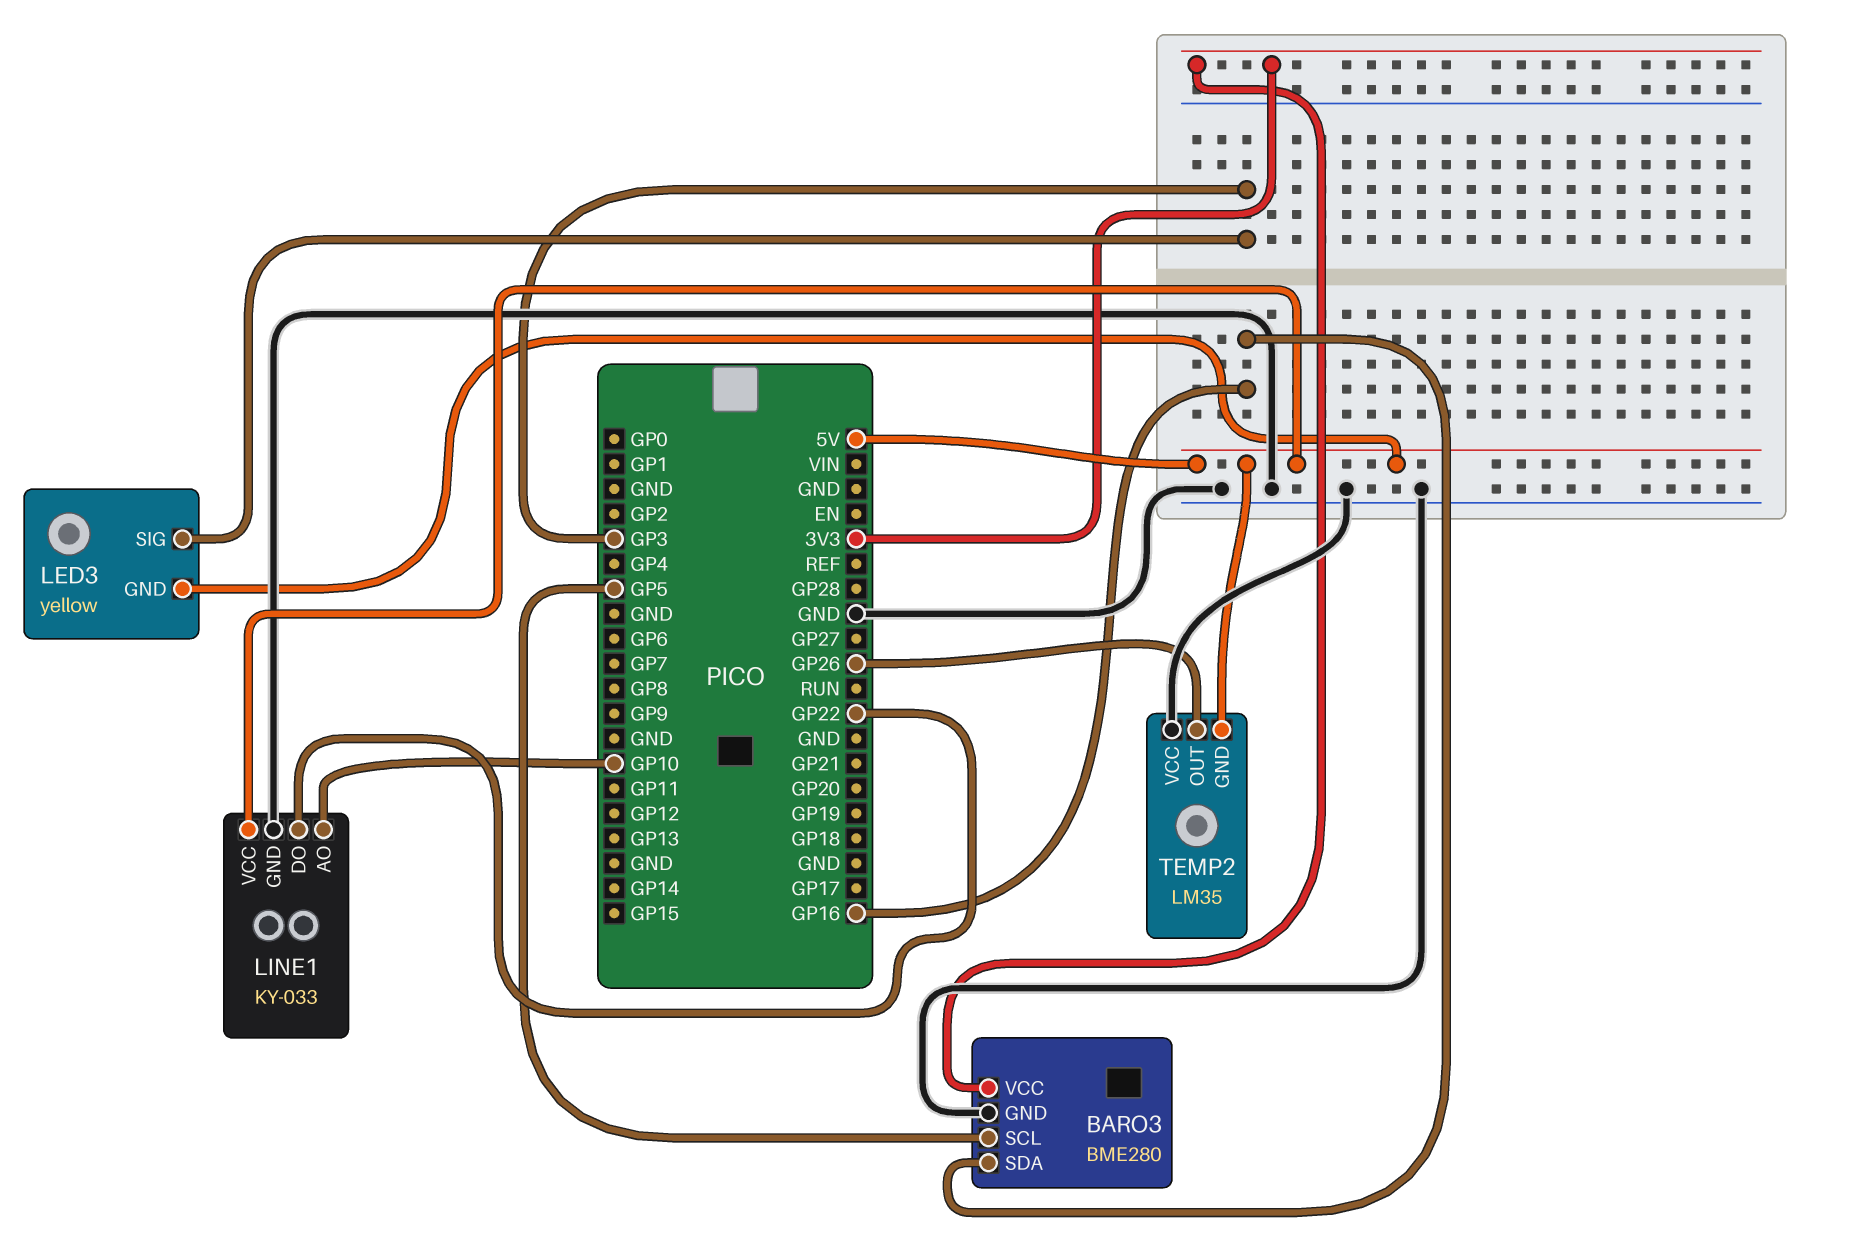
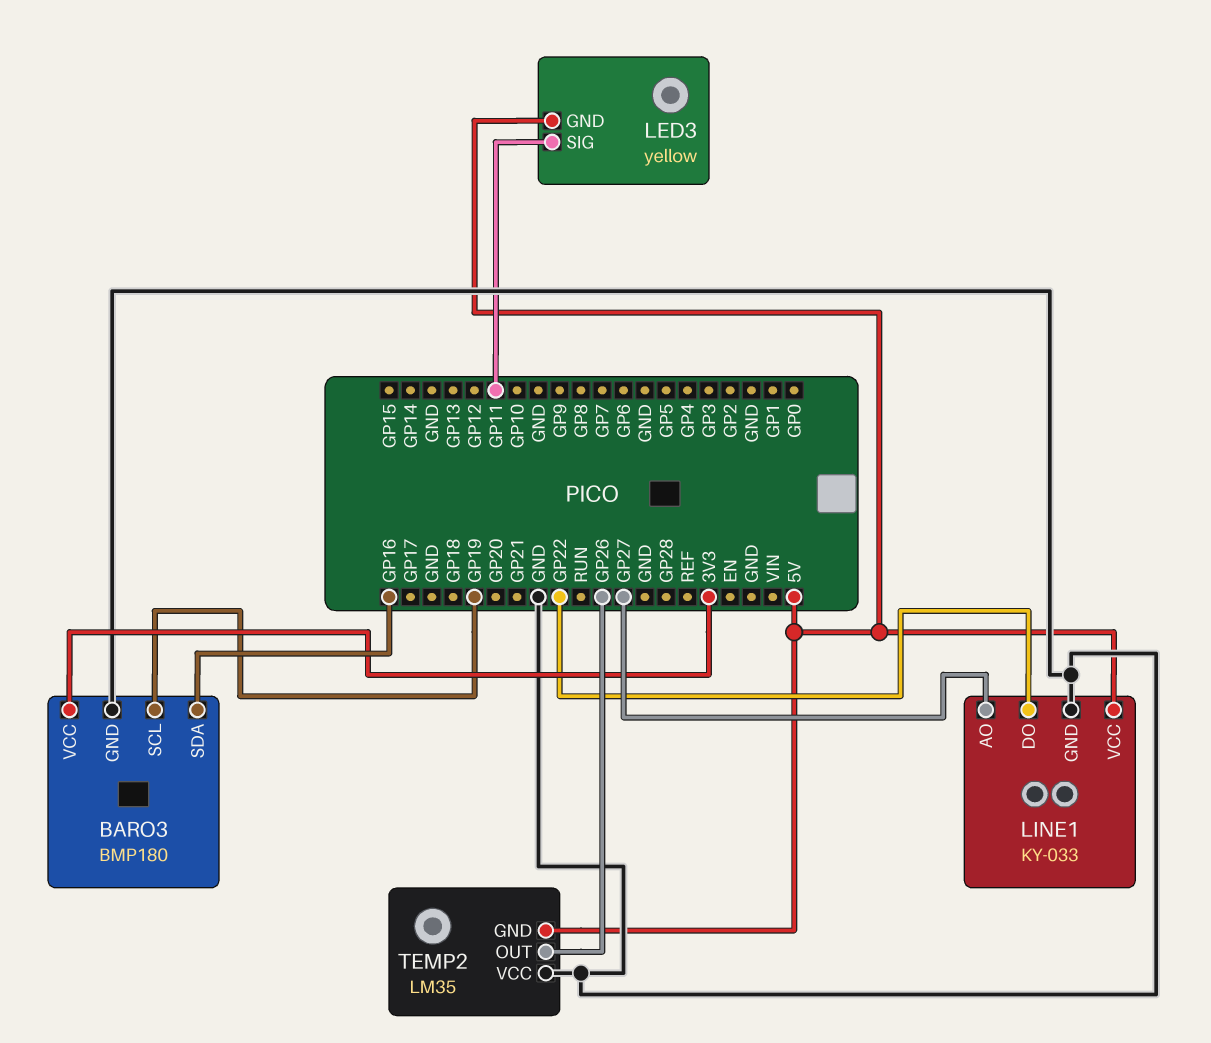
BARO3: BME280 -> BMP180
BARO3 pin SCL: GP5 -> GP19
LED3 pin SIG: GP3 -> GP11
LINE1 pin AO: GP10 -> GP27

